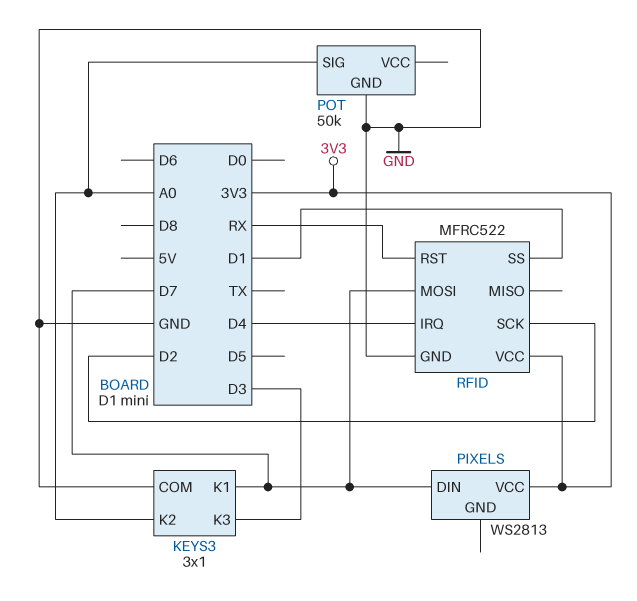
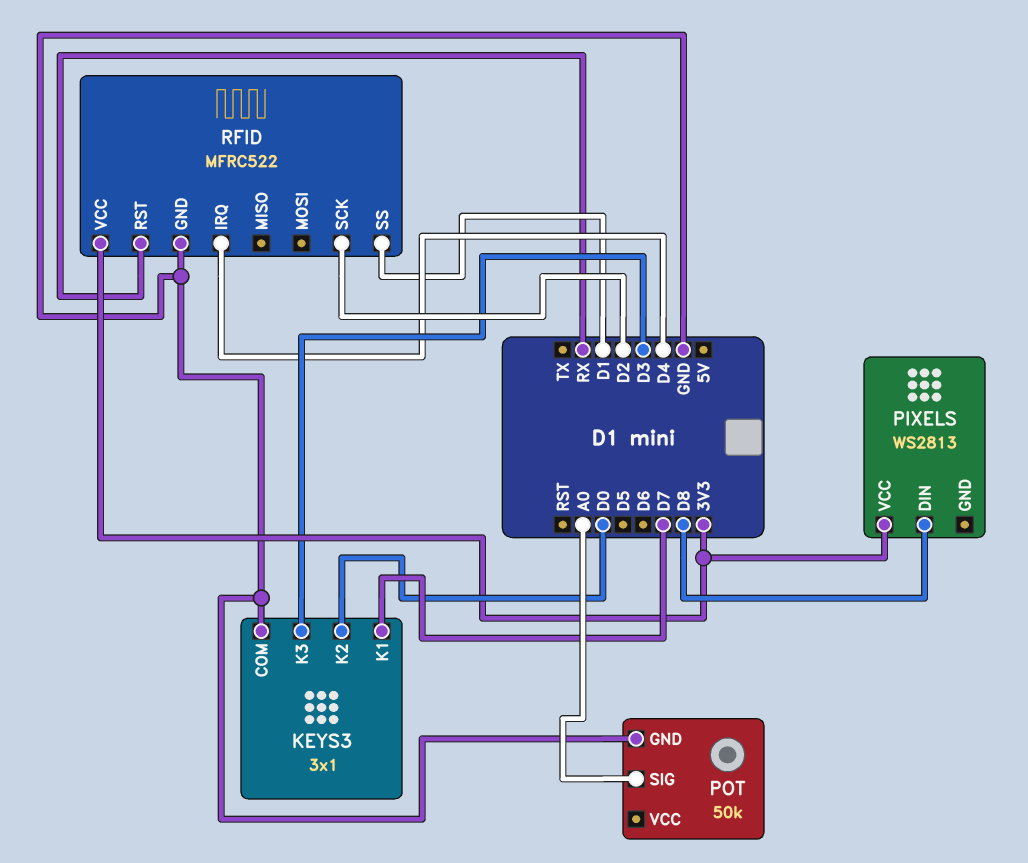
KEYS3 pin K2: A0 -> D0
PIXELS pin DIN: D7 -> D8
RFID pin MOSI: D7 -> none

